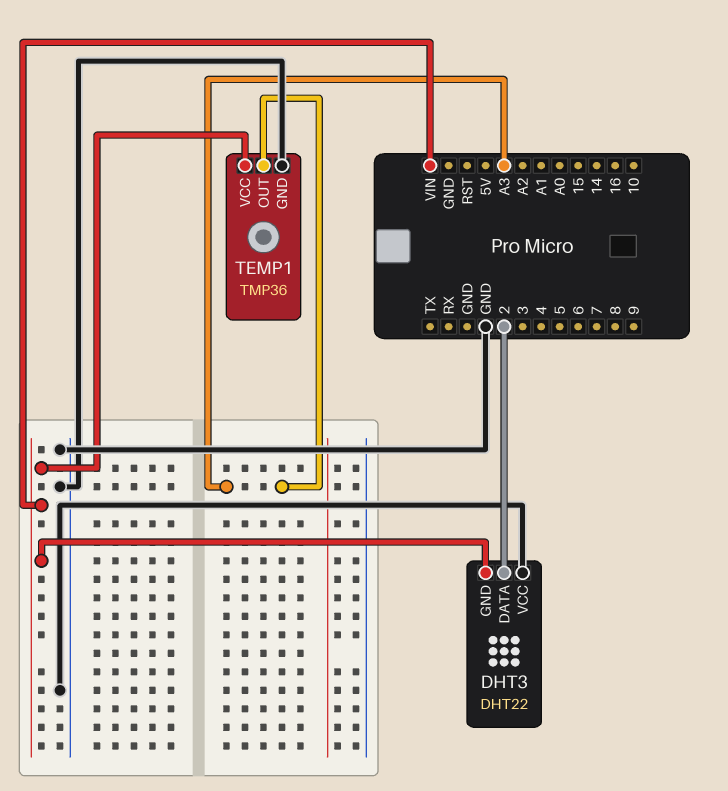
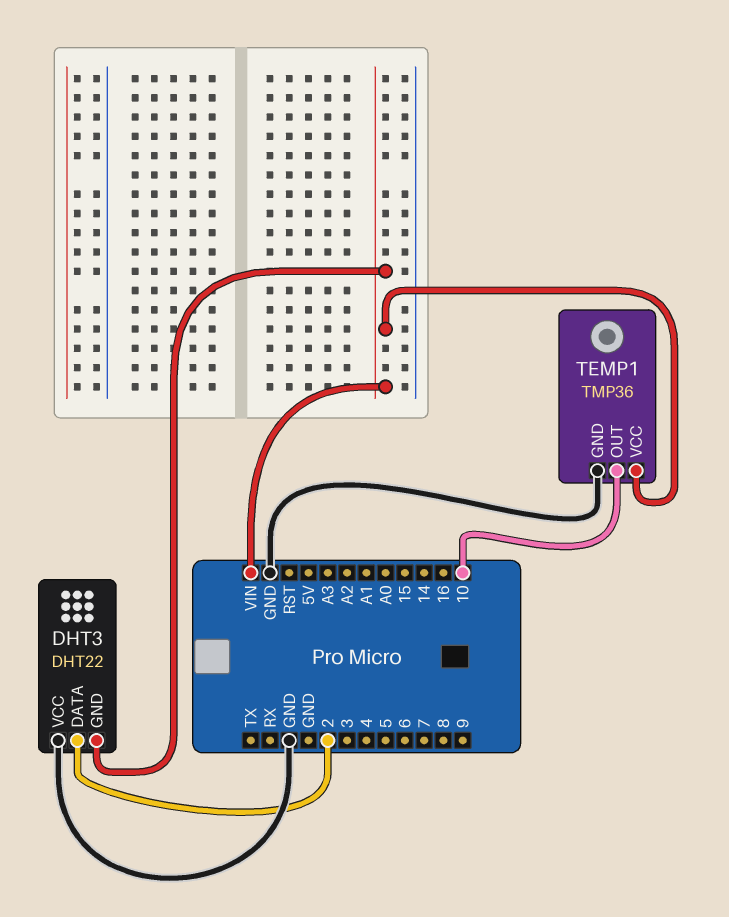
TEMP1 pin OUT: A3 -> 10

